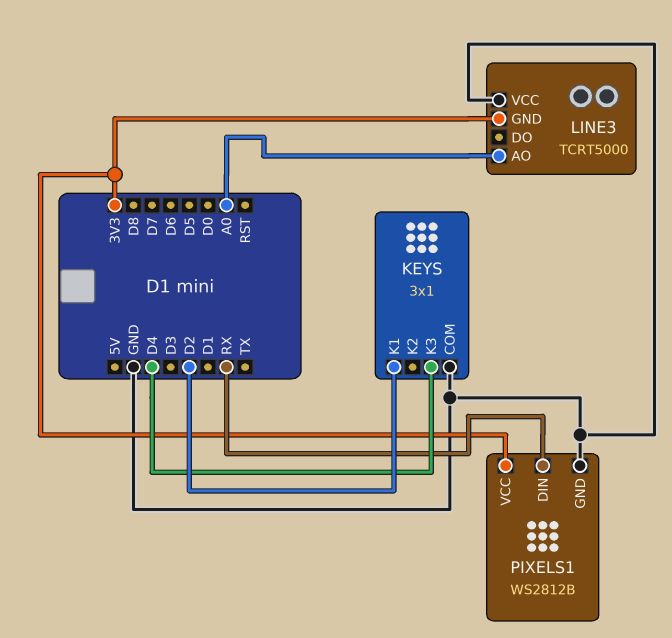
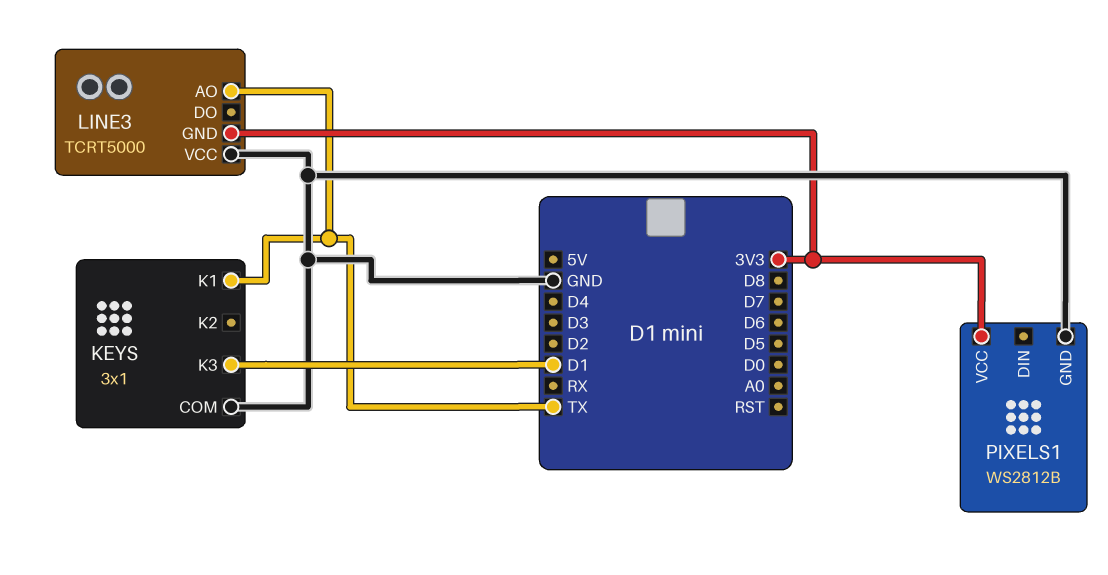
KEYS pin K1: D2 -> TX
KEYS pin K3: D4 -> D1
LINE3 pin AO: A0 -> TX
PIXELS1 pin DIN: RX -> none

